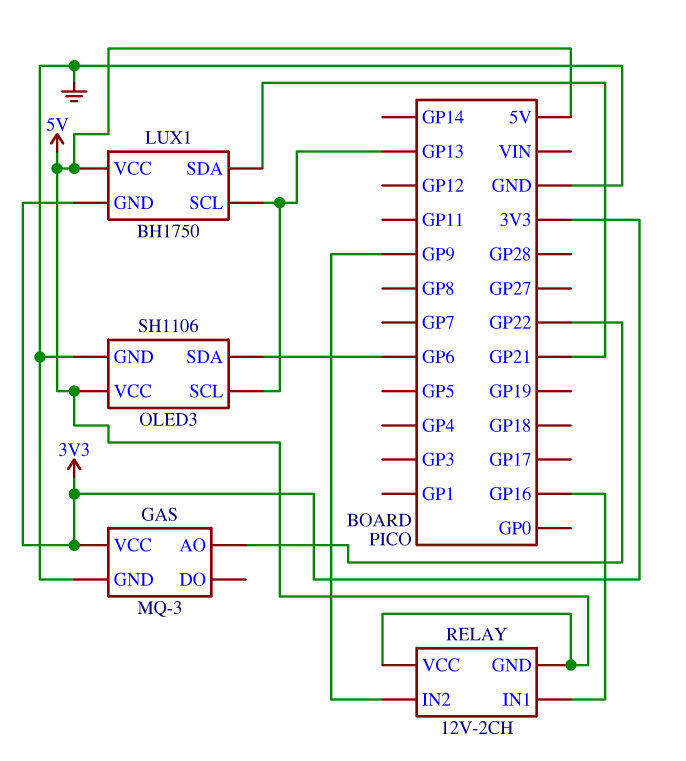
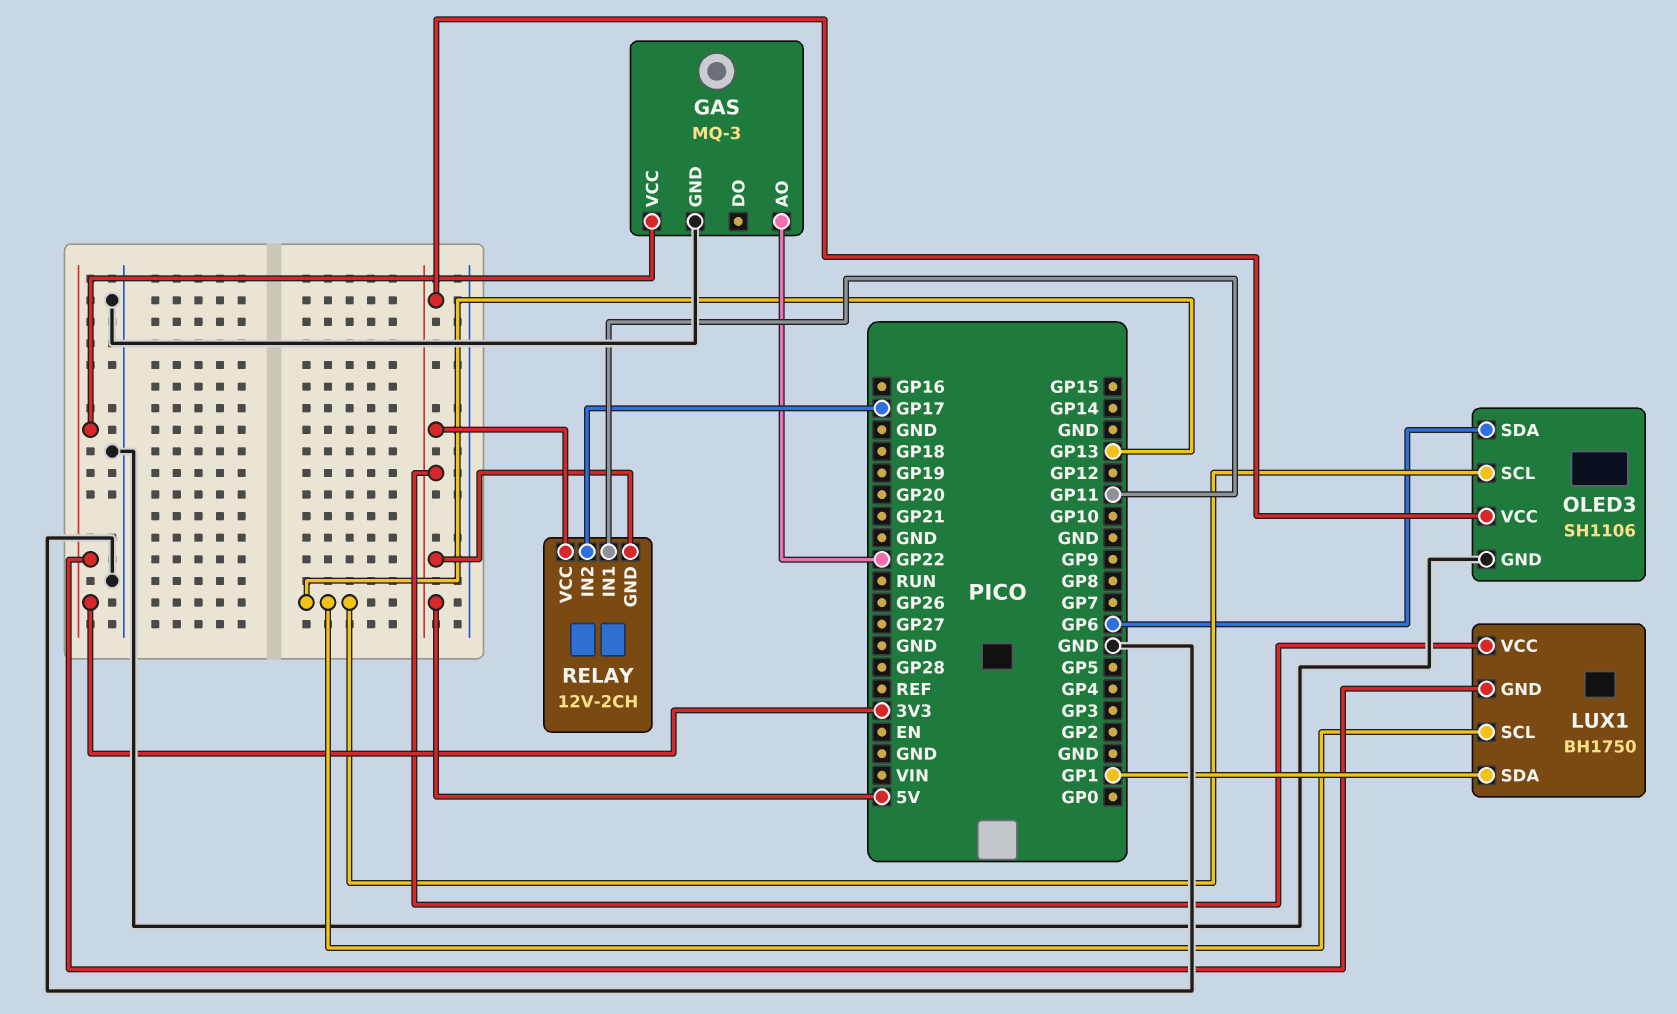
LUX1 pin SDA: GP21 -> GP1
RELAY pin IN1: GP16 -> GP11
RELAY pin IN2: GP9 -> GP17

